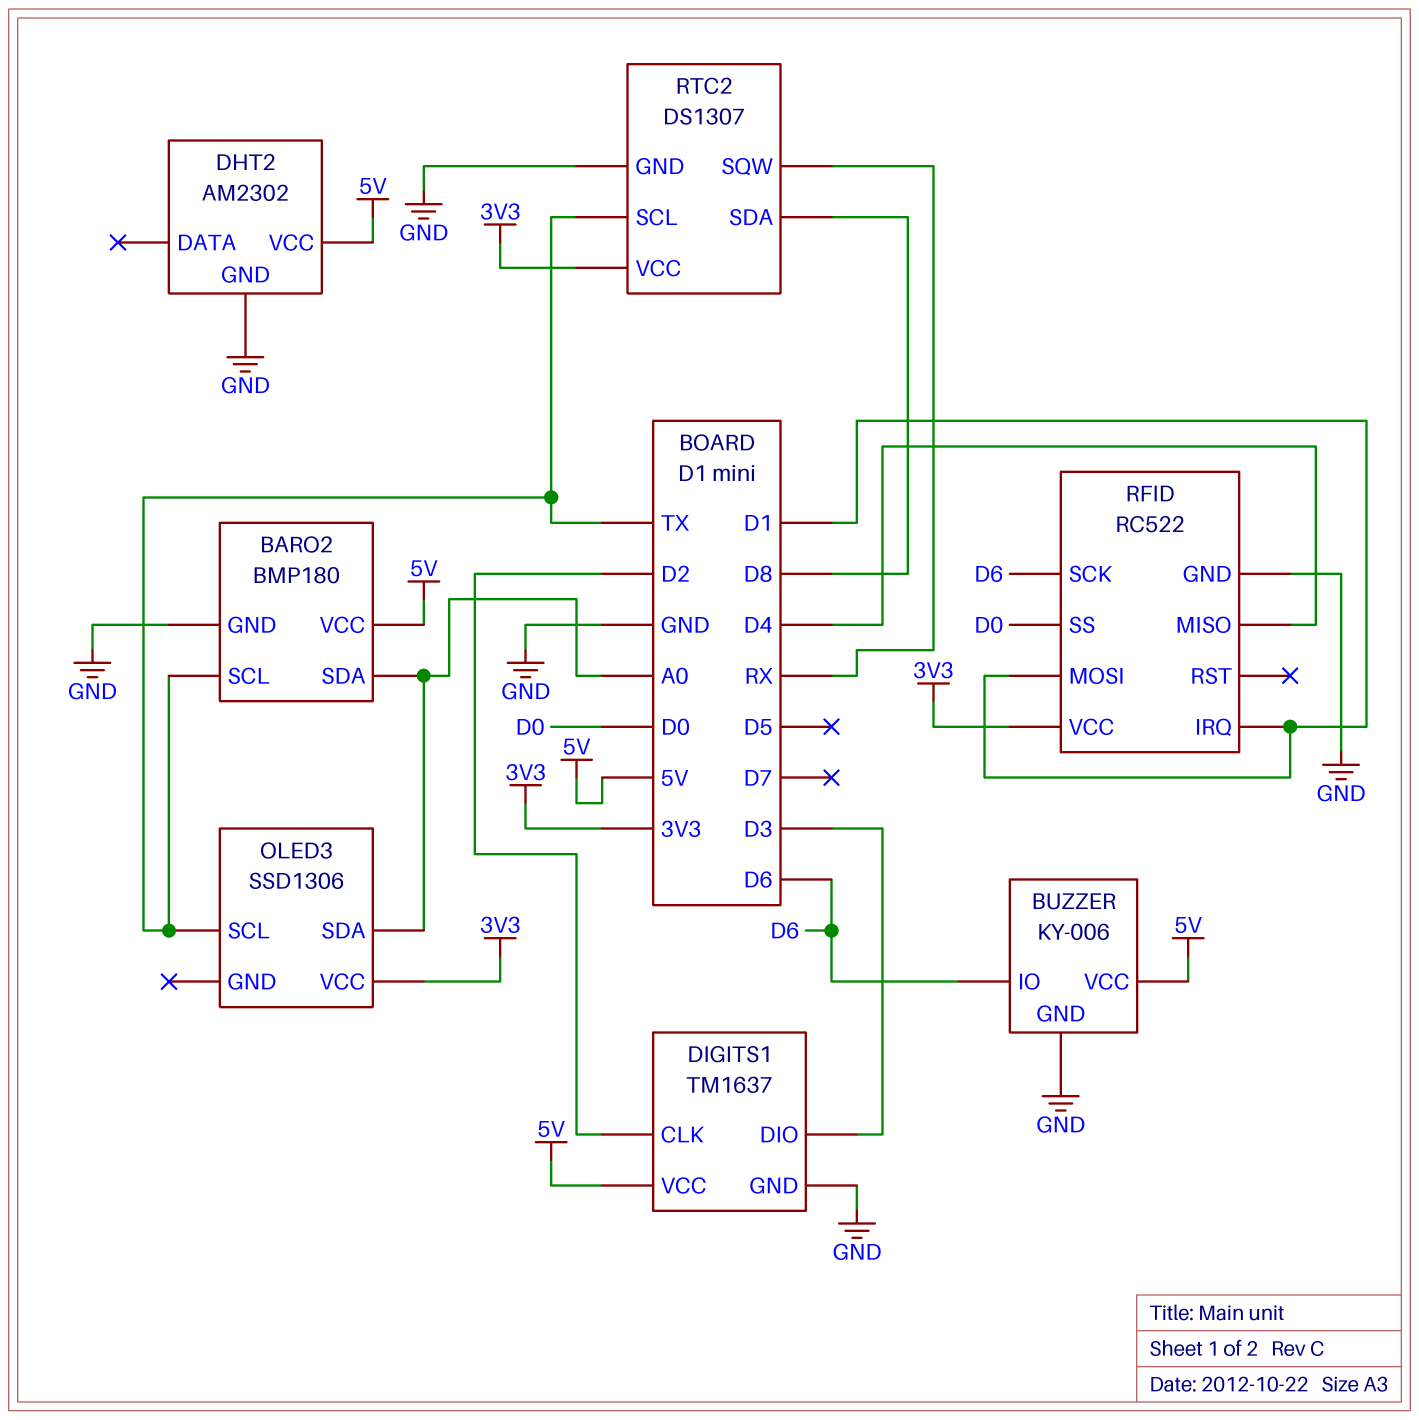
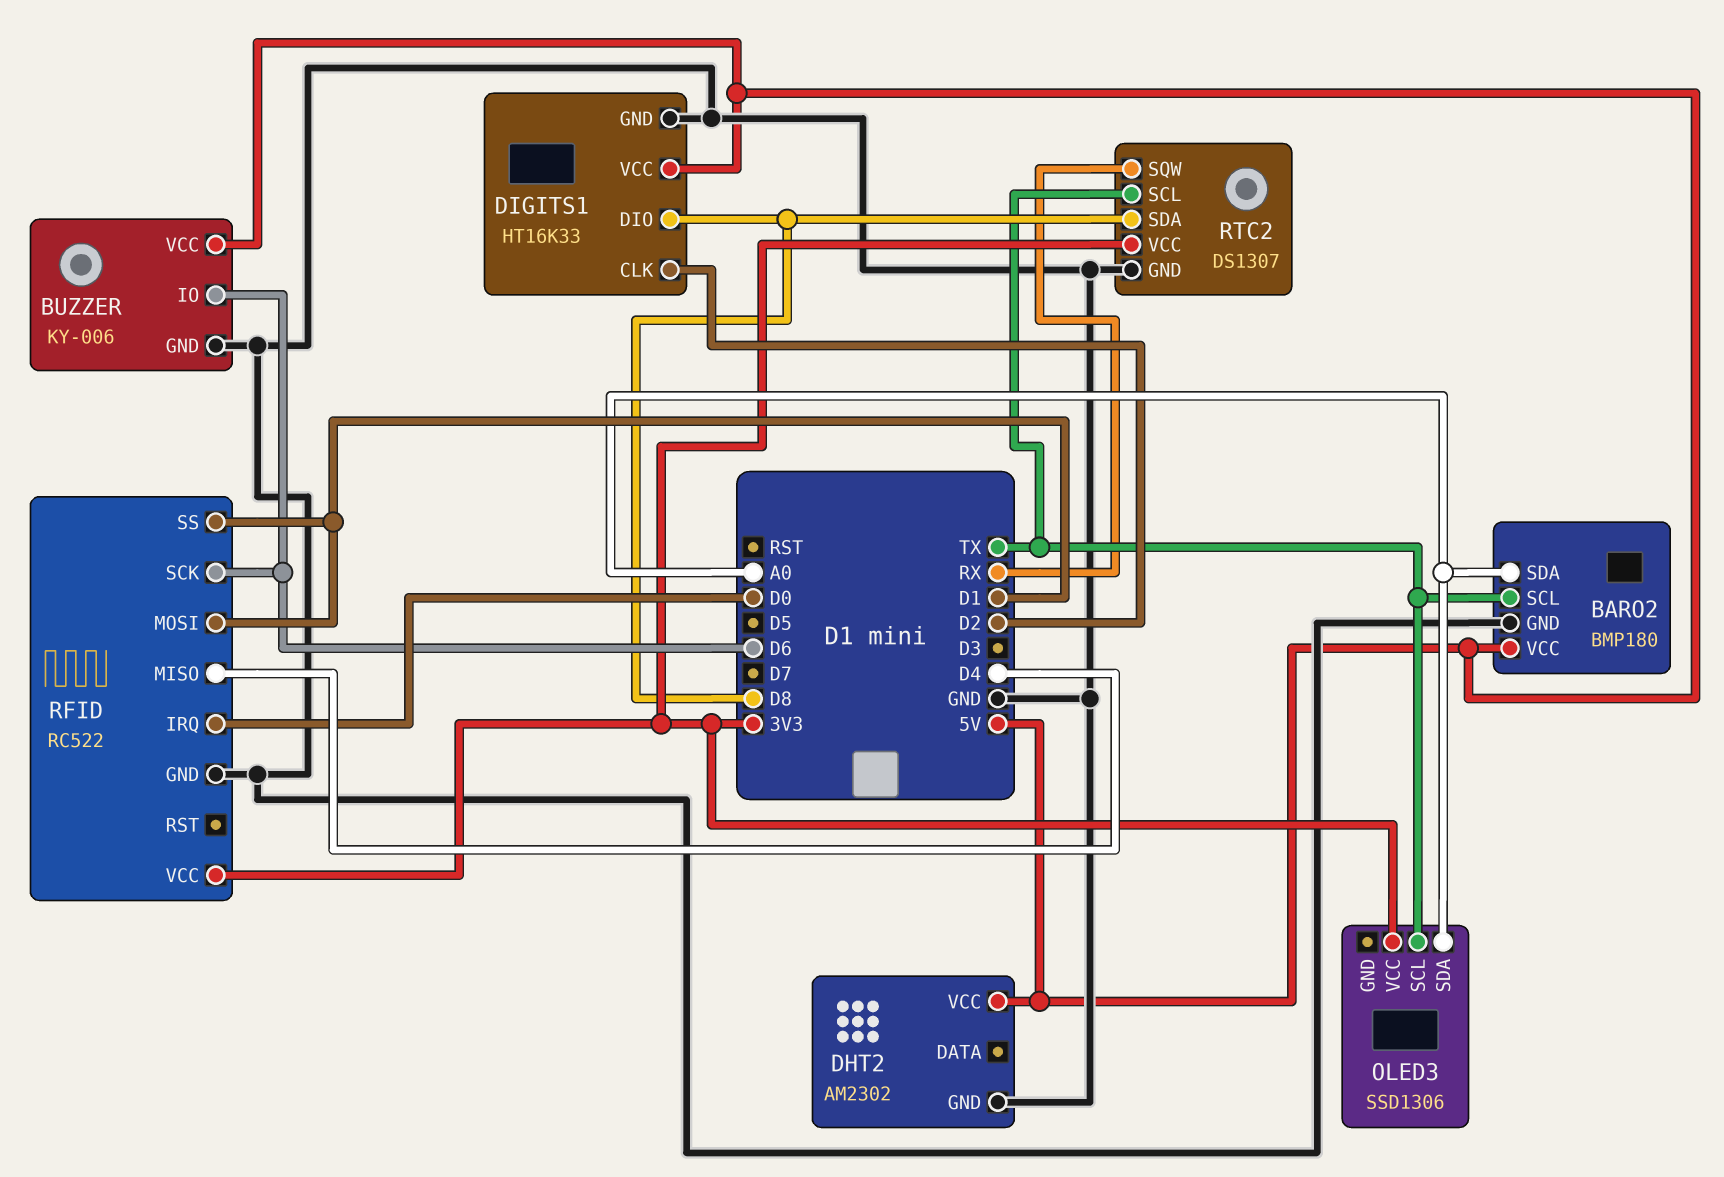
DIGITS1: TM1637 -> HT16K33
DIGITS1 pin DIO: D3 -> D8
RFID pin IRQ: D1 -> D0
RFID pin SS: D0 -> D1

